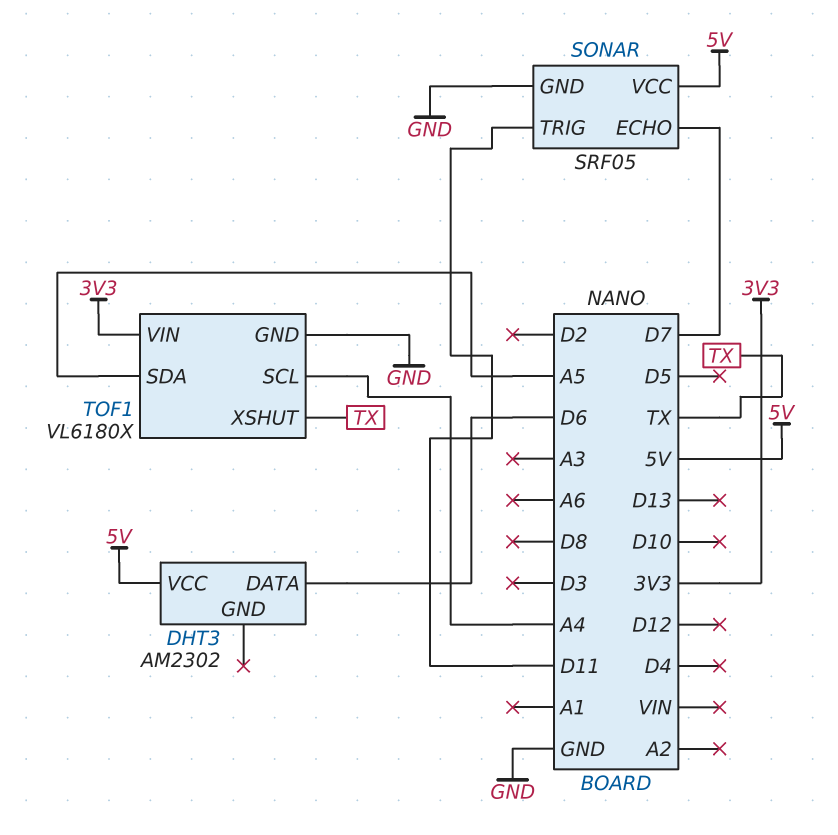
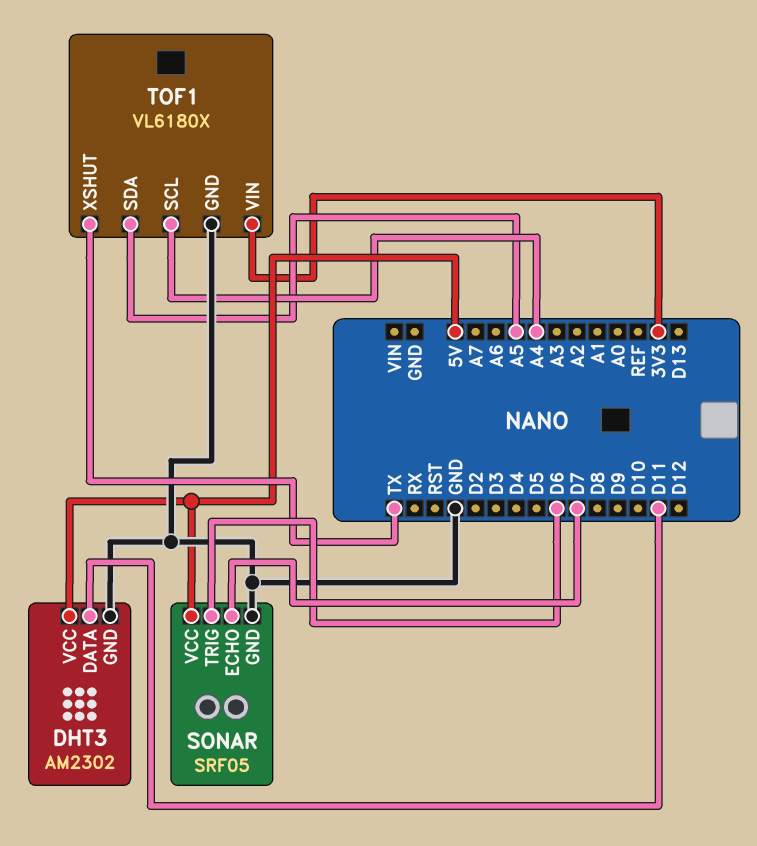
DHT3 pin DATA: D6 -> D11
DHT3 pin GND: none -> GND
SONAR pin TRIG: D11 -> D6

